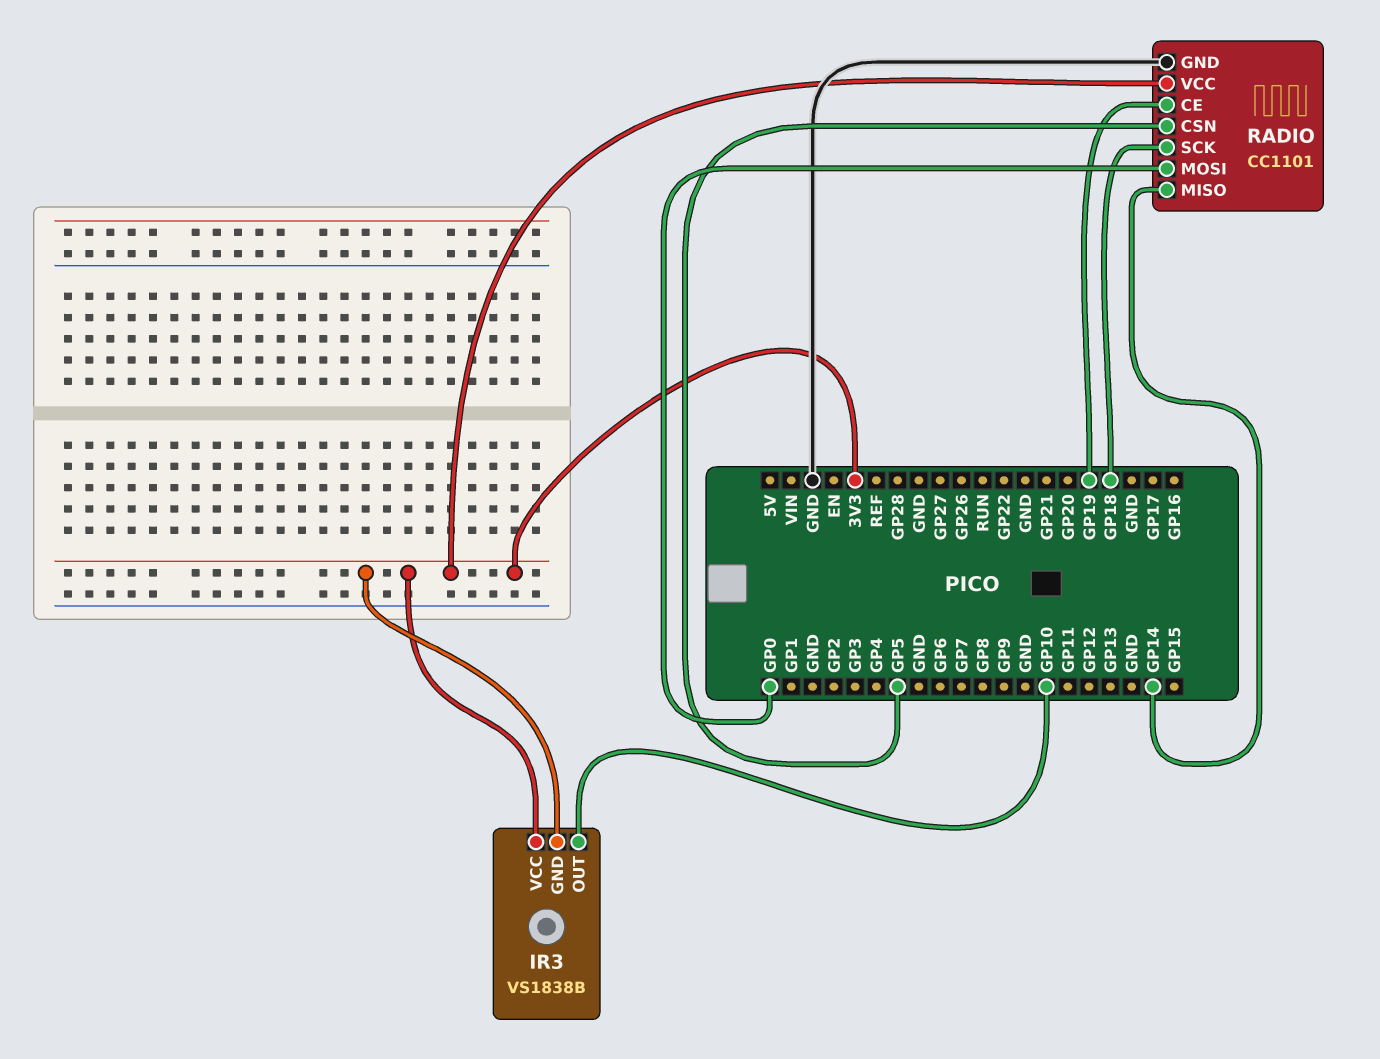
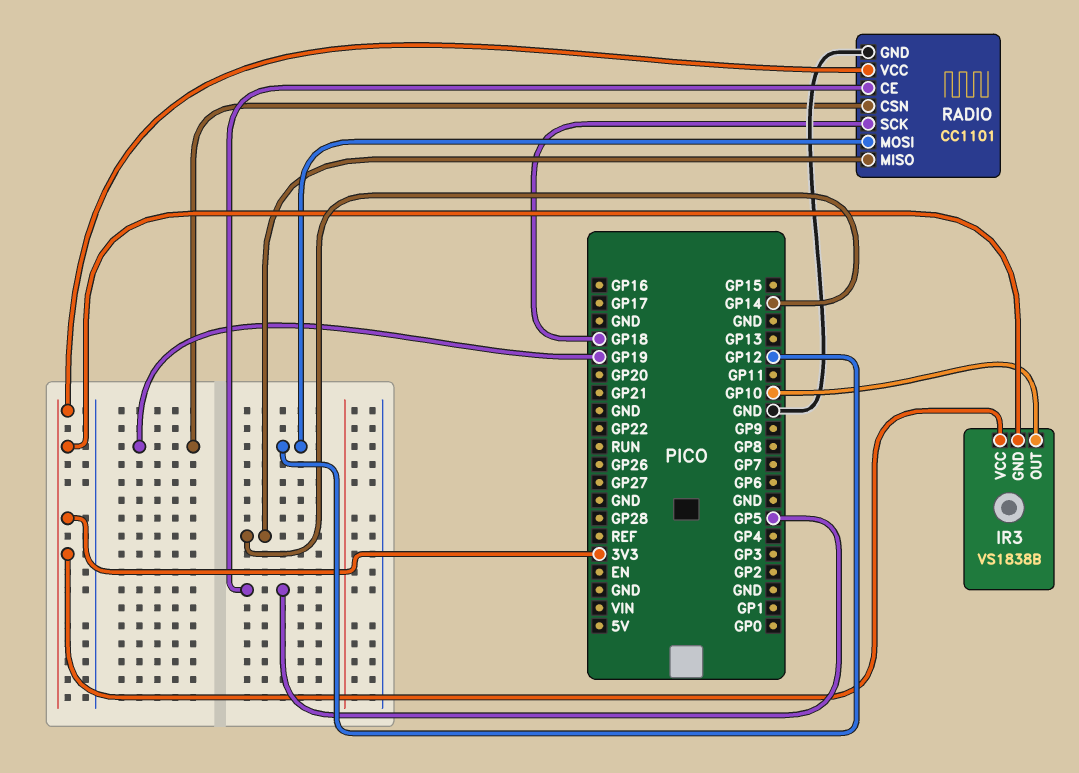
RADIO pin CE: GP19 -> GP5
RADIO pin CSN: GP5 -> GP19
RADIO pin MOSI: GP0 -> GP12

